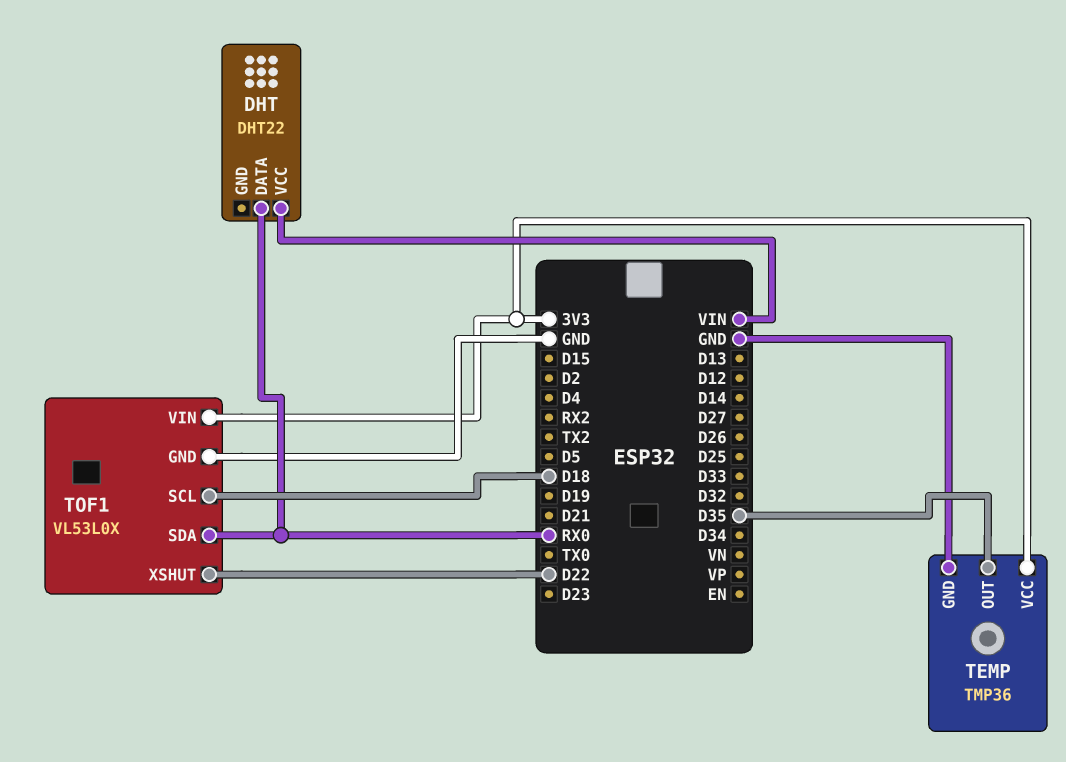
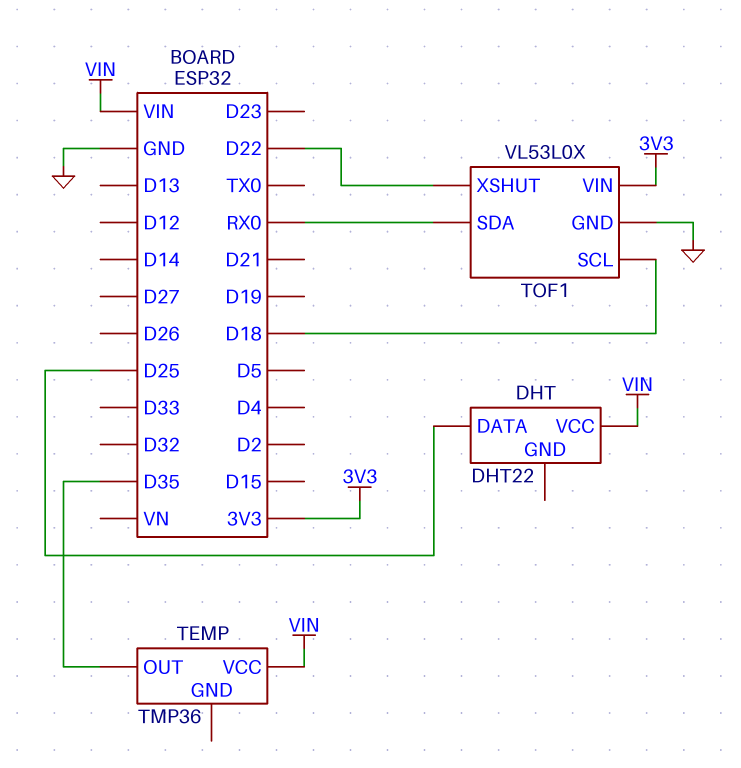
DHT pin DATA: RX0 -> D25
TEMP pin GND: GND -> none
TEMP pin VCC: 3V3 -> VIN

